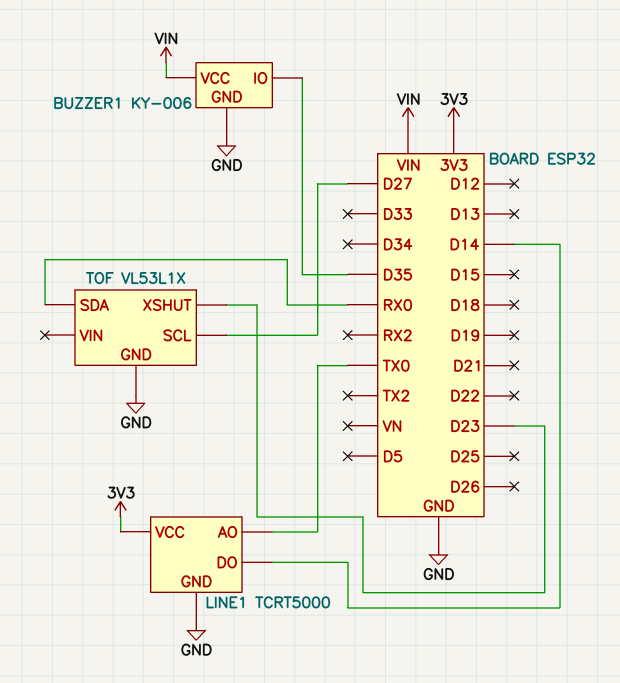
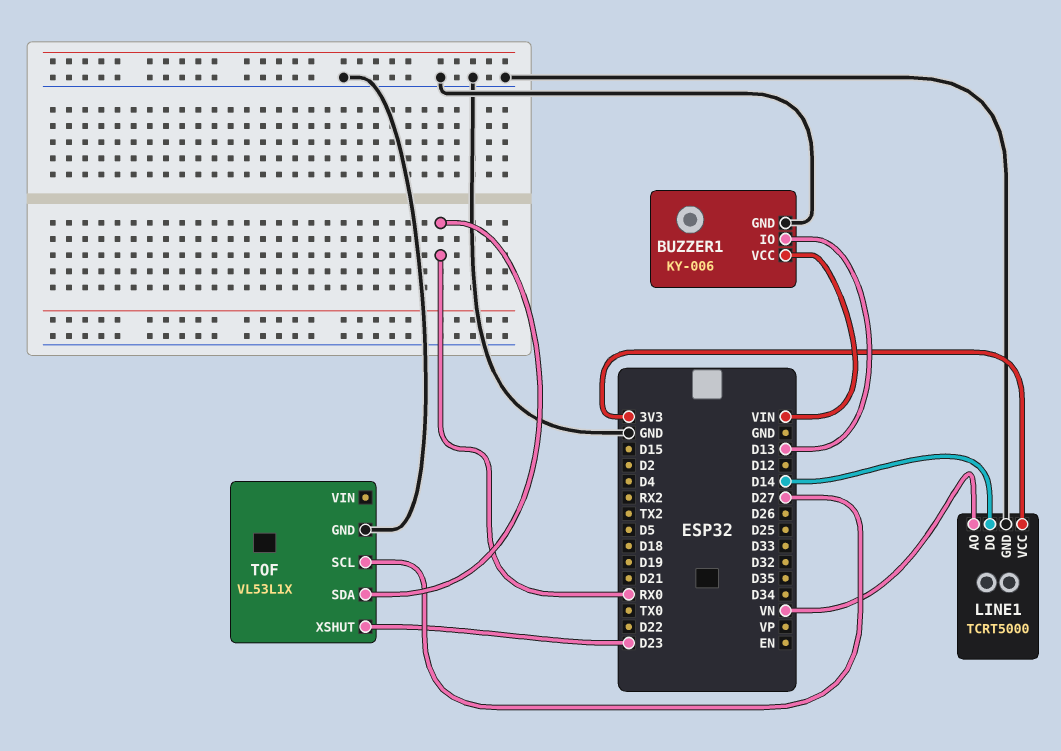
BUZZER1 pin IO: D35 -> D13
LINE1 pin AO: TX0 -> VN

